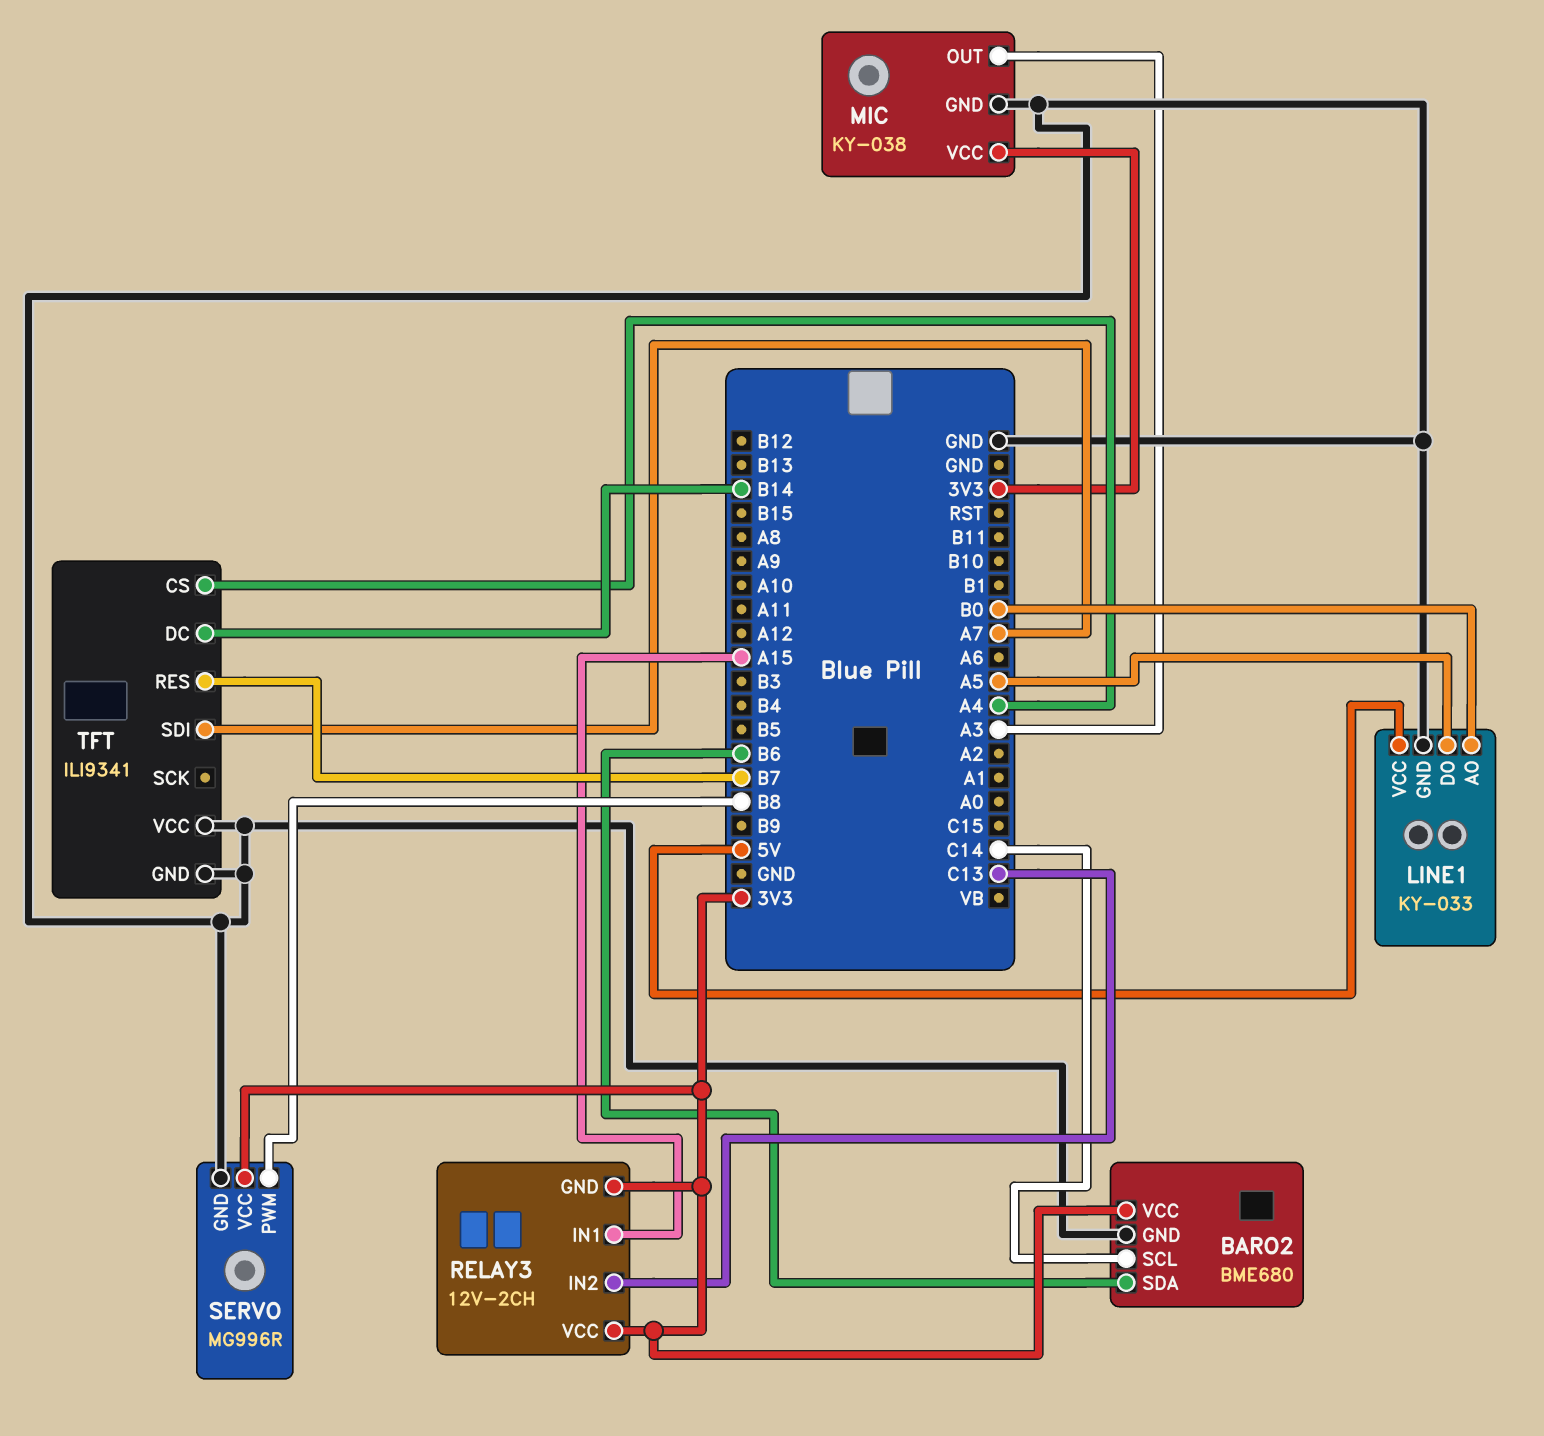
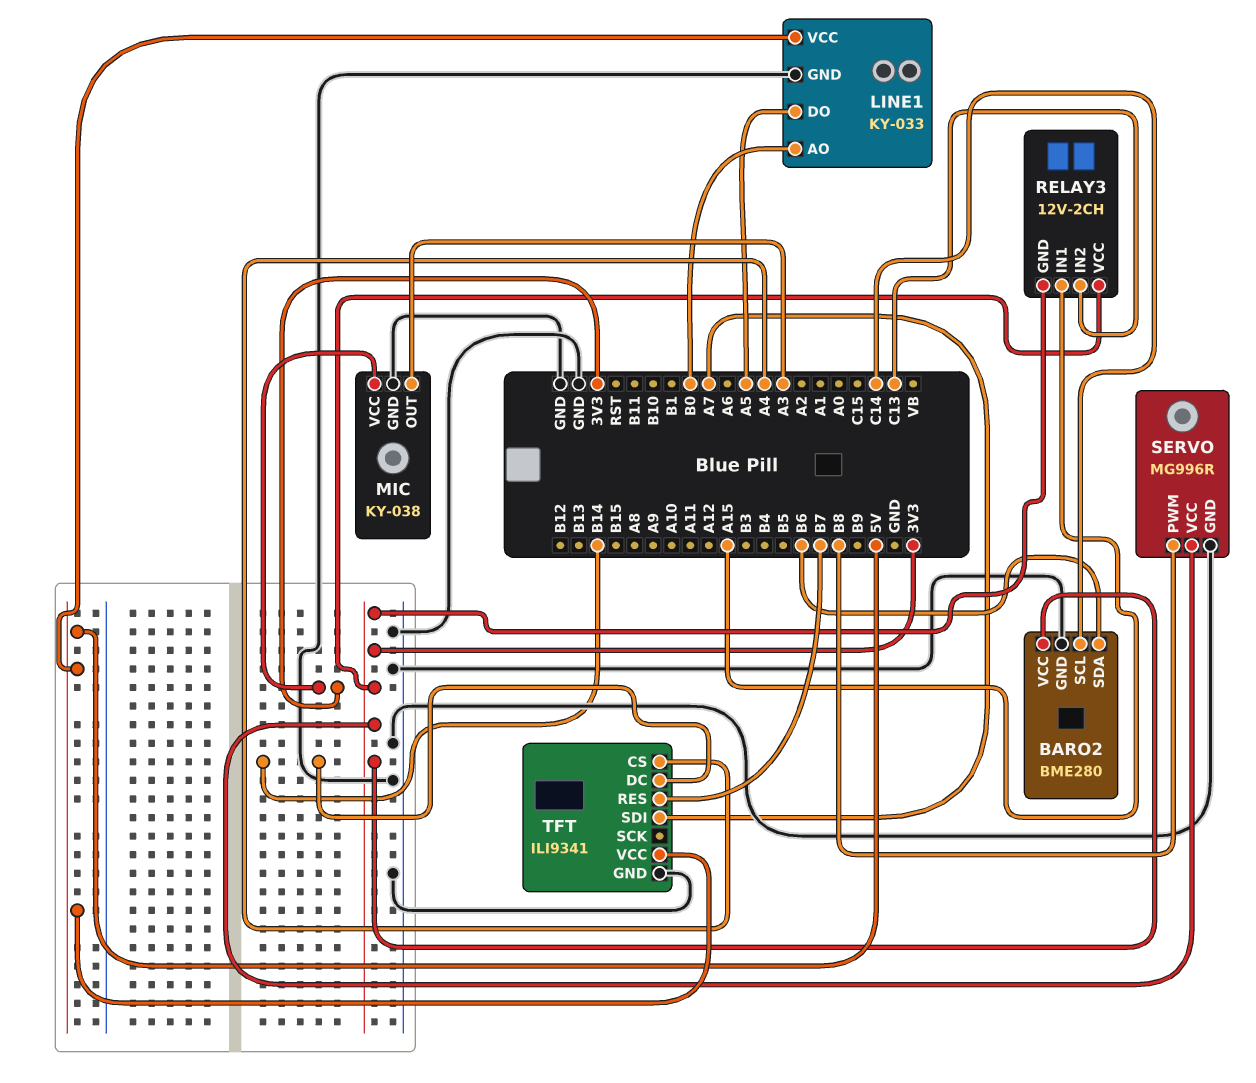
BARO2: BME680 -> BME280
TFT pin VCC: GND -> 5V

